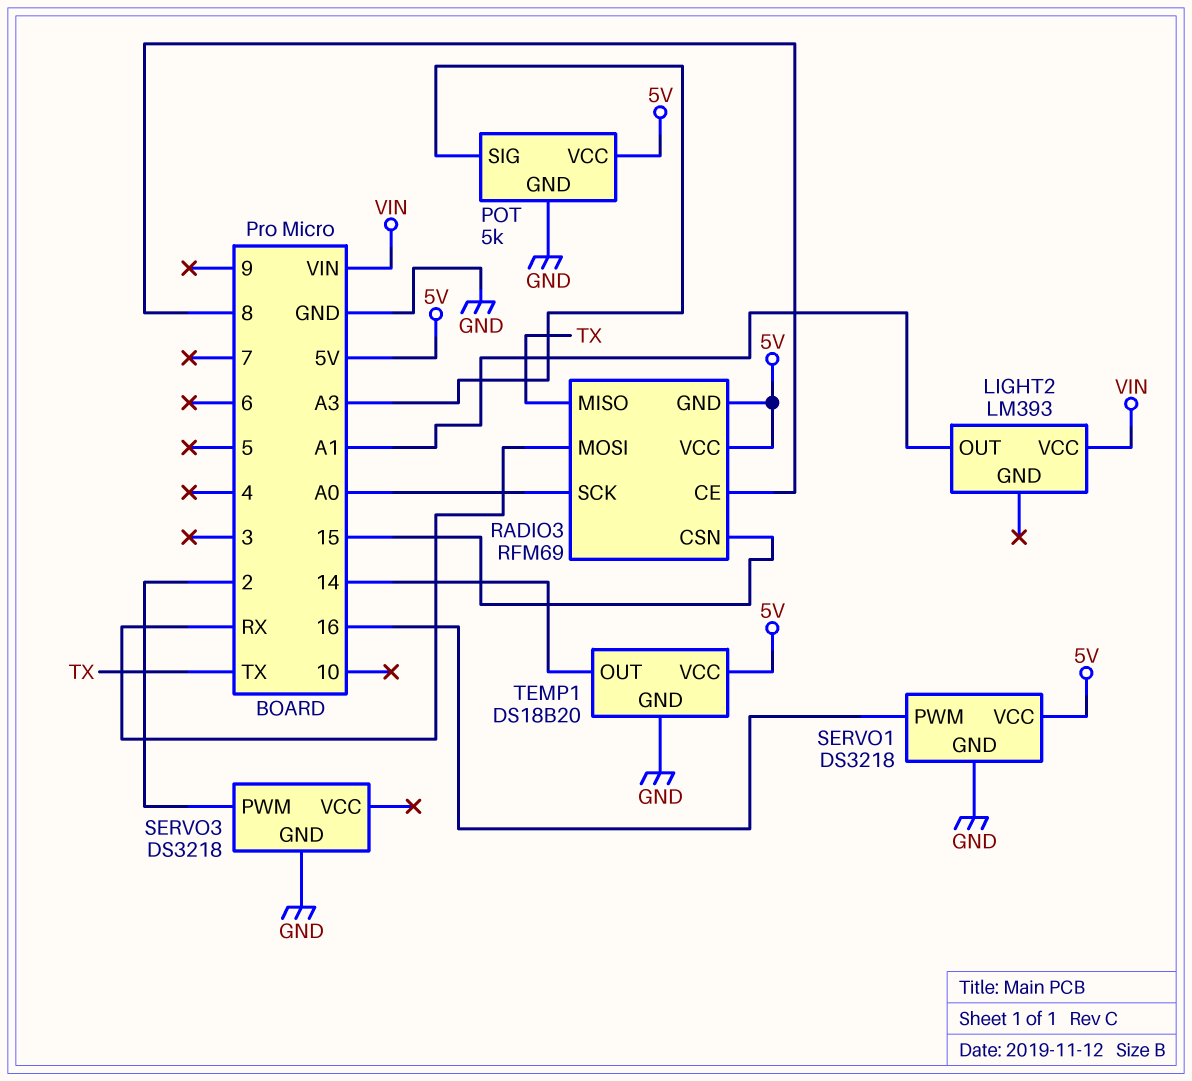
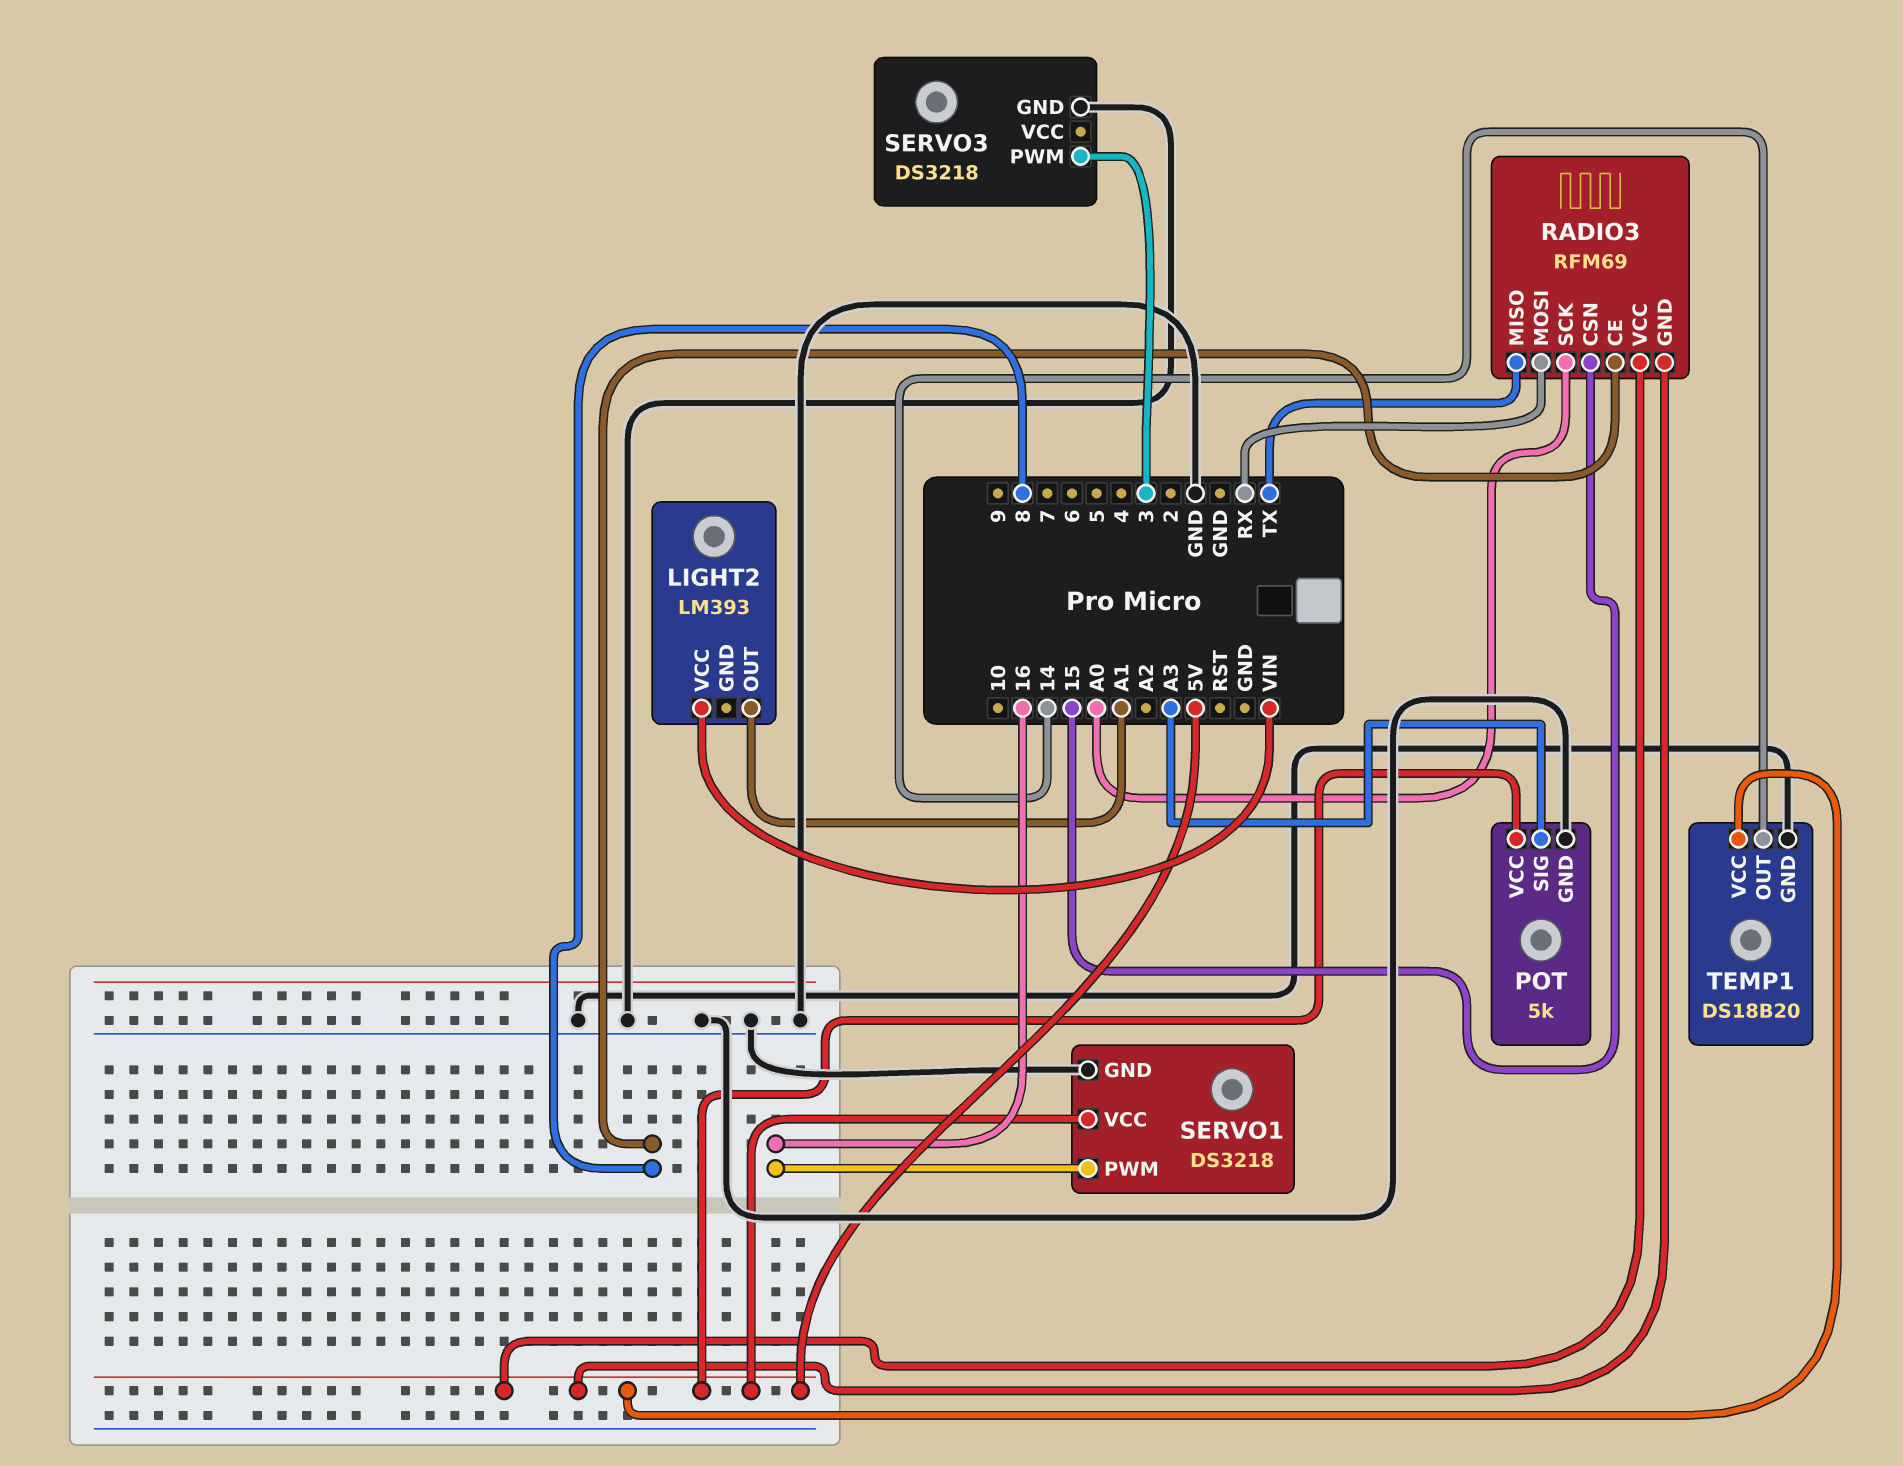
SERVO3 pin PWM: 2 -> 3

